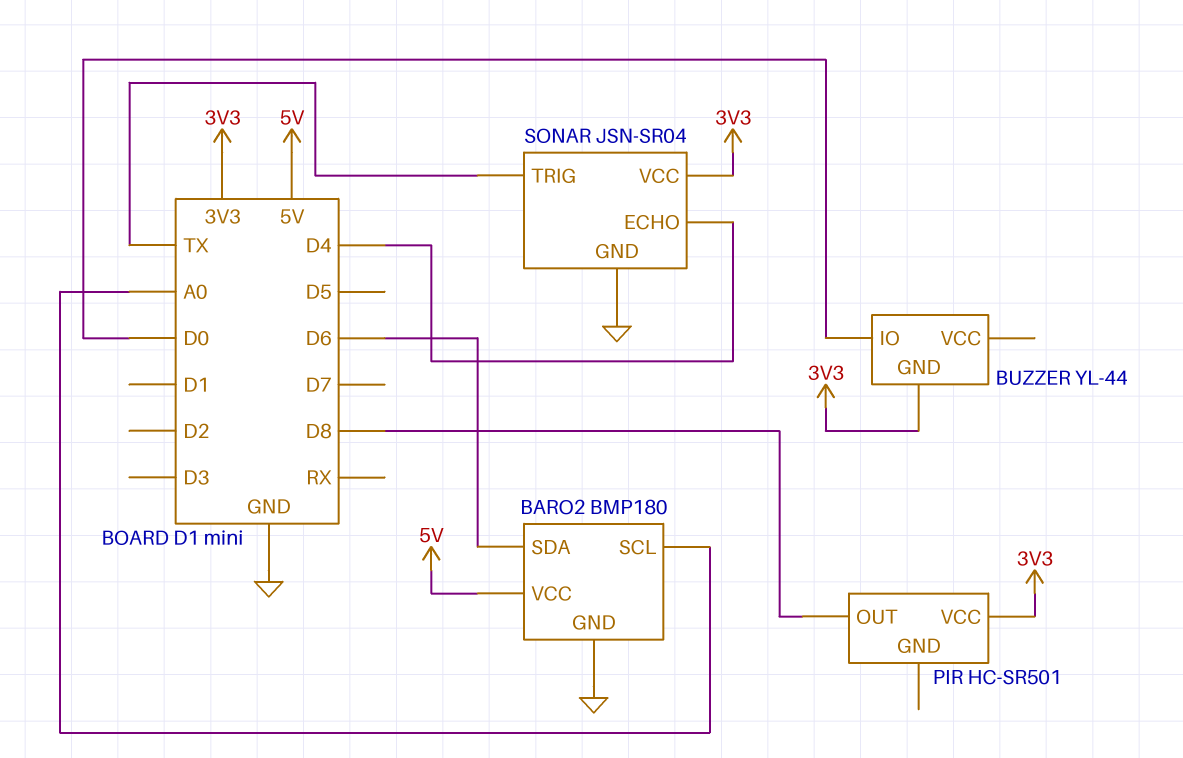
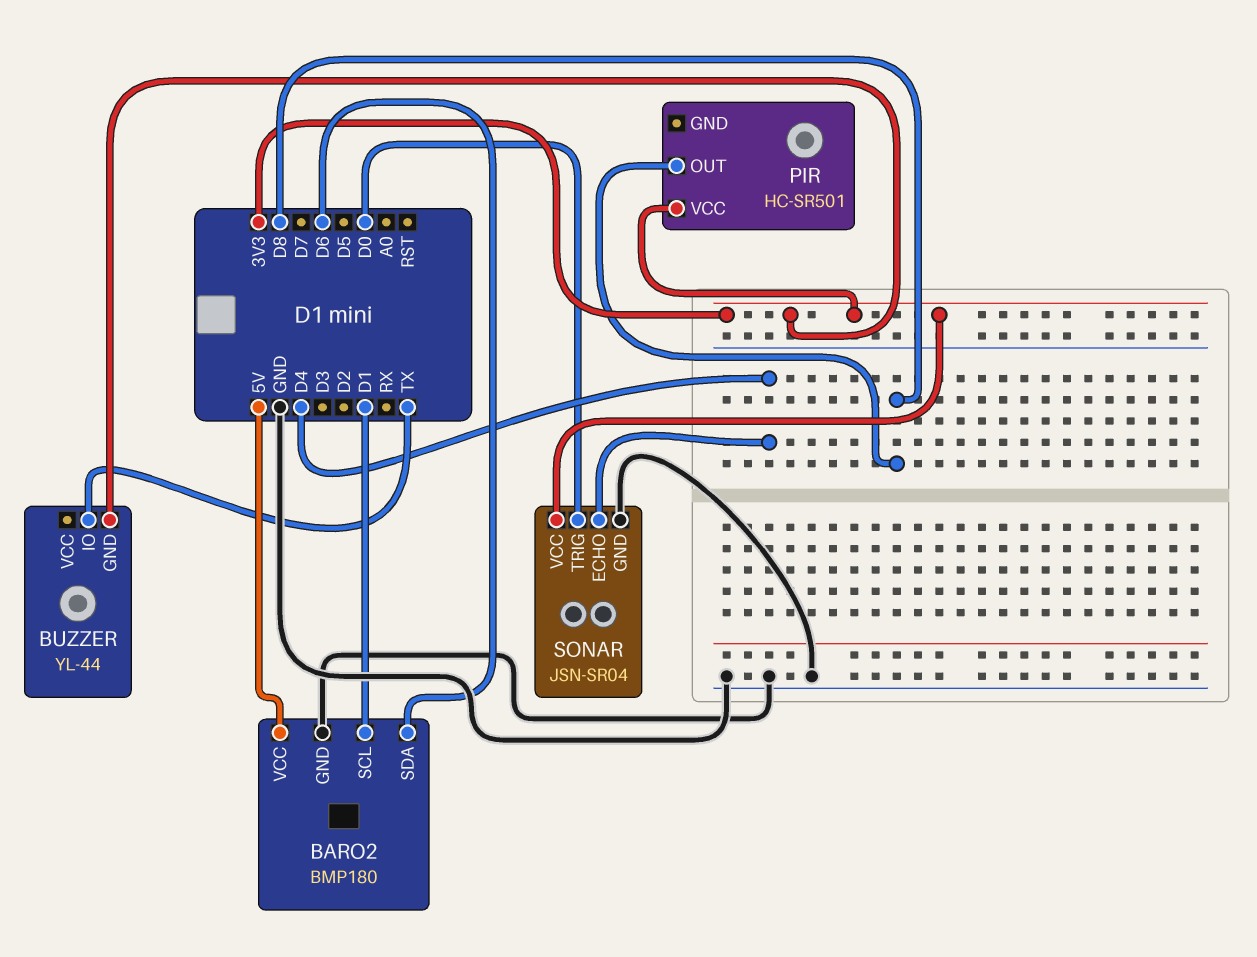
BARO2 pin SCL: A0 -> D1
BUZZER pin IO: D0 -> TX
SONAR pin TRIG: TX -> D0

